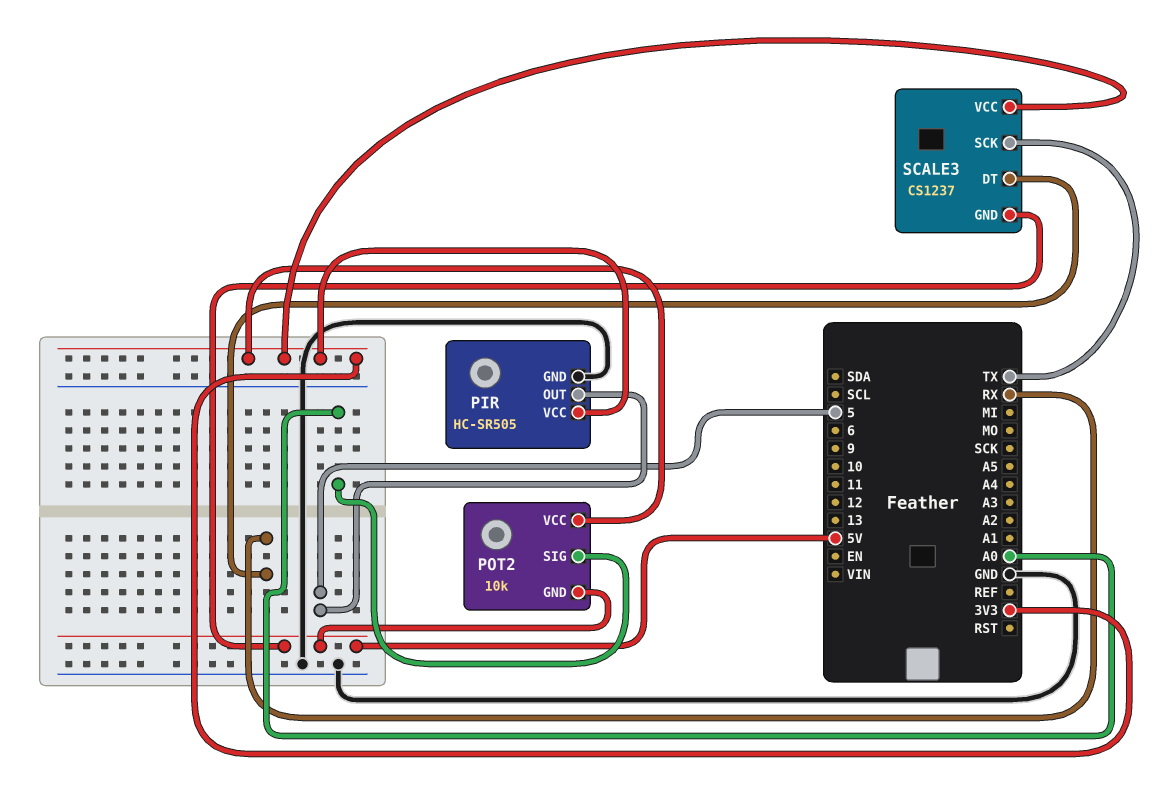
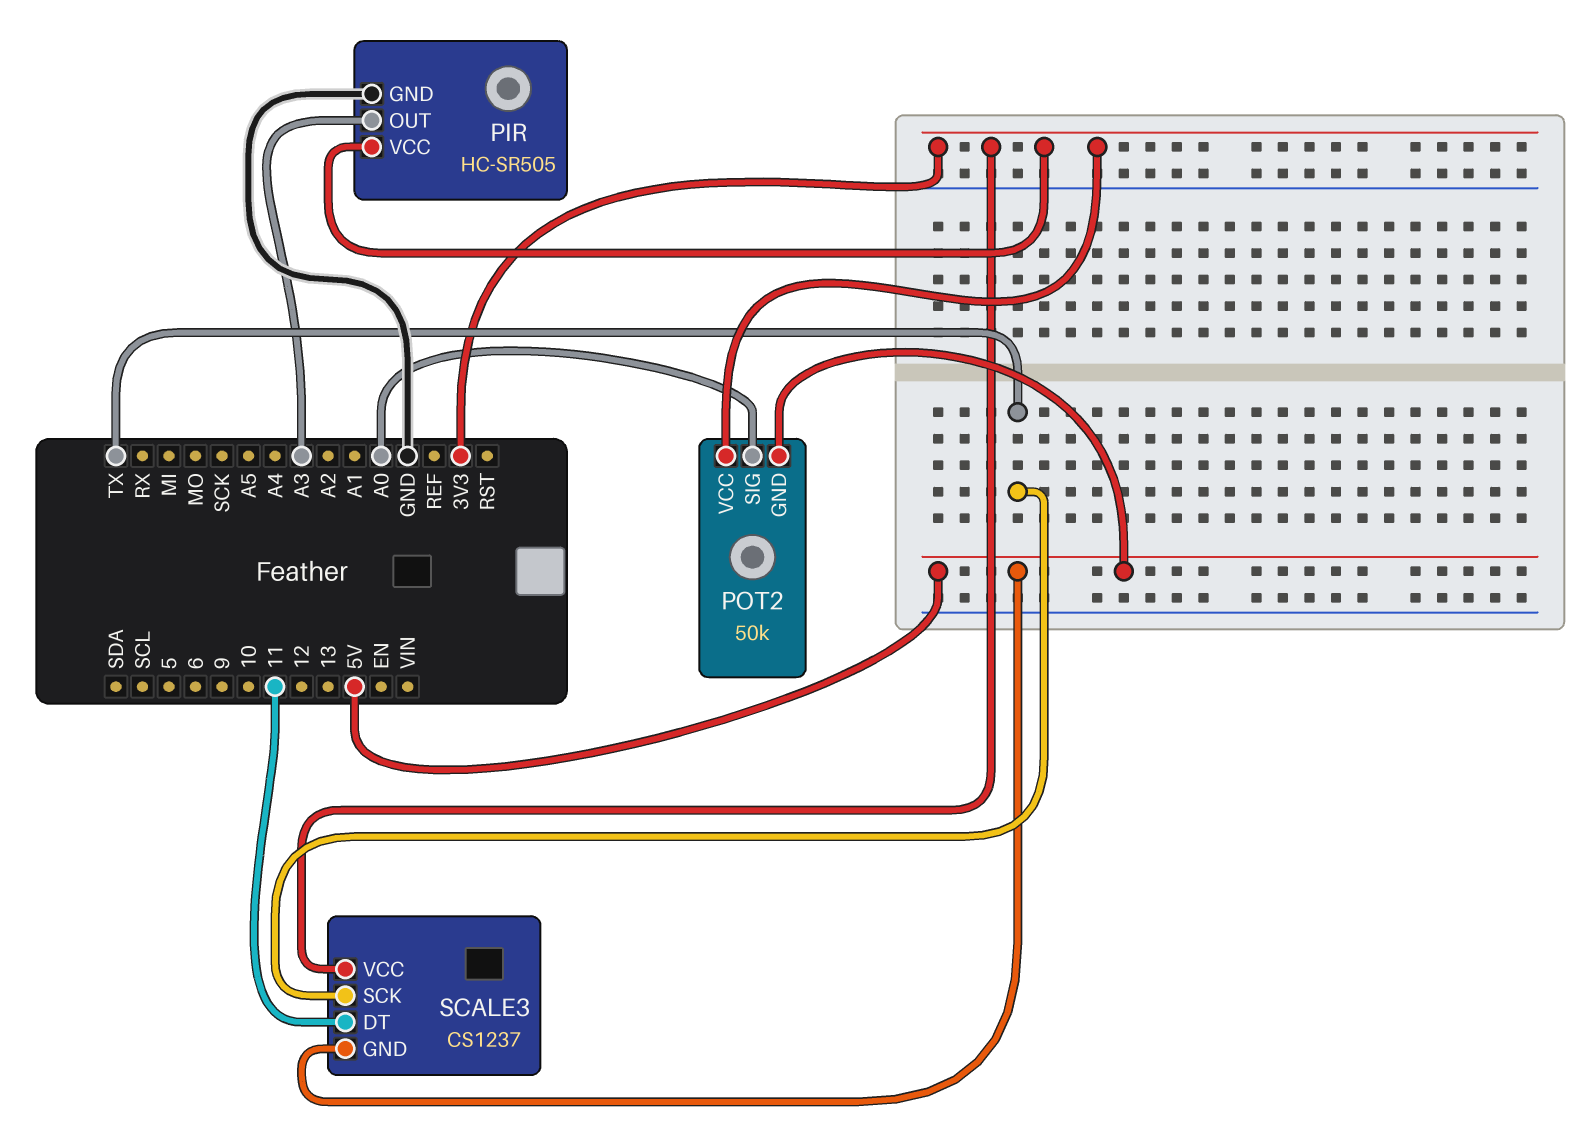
PIR pin OUT: 5 -> A3
POT2: 10k -> 50k
SCALE3 pin DT: RX -> 11

